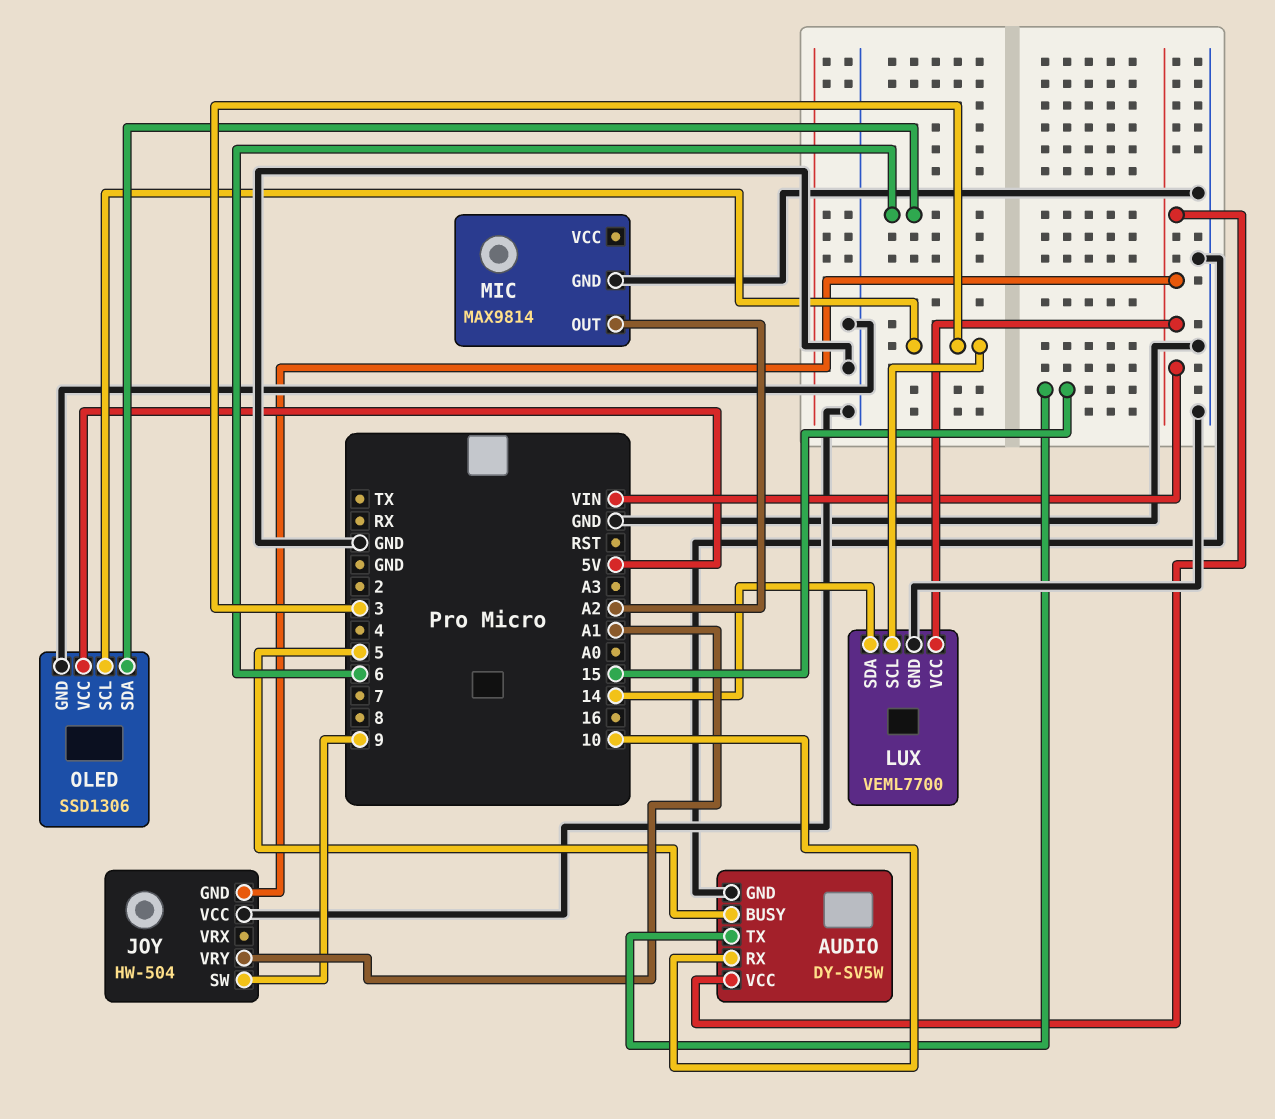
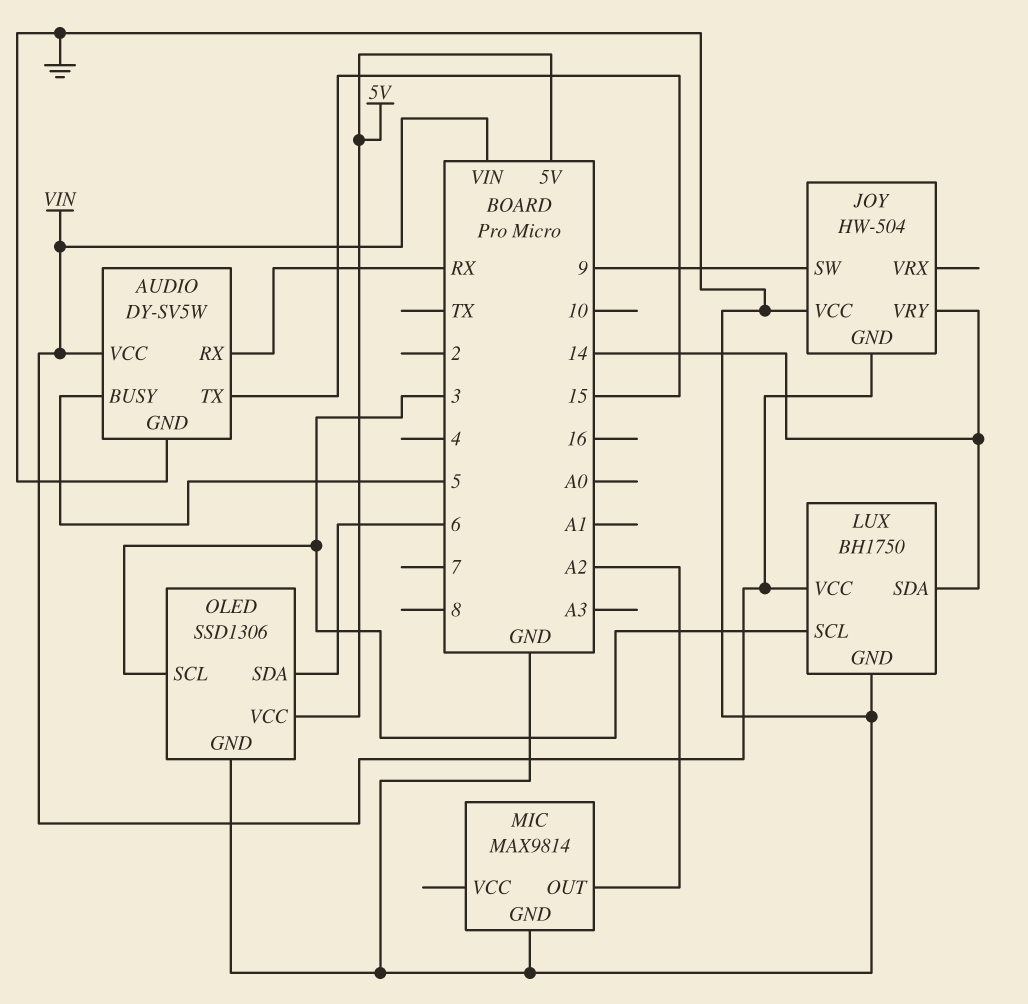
AUDIO pin RX: 10 -> RX
JOY pin VRY: A1 -> 14
LUX: VEML7700 -> BH1750

